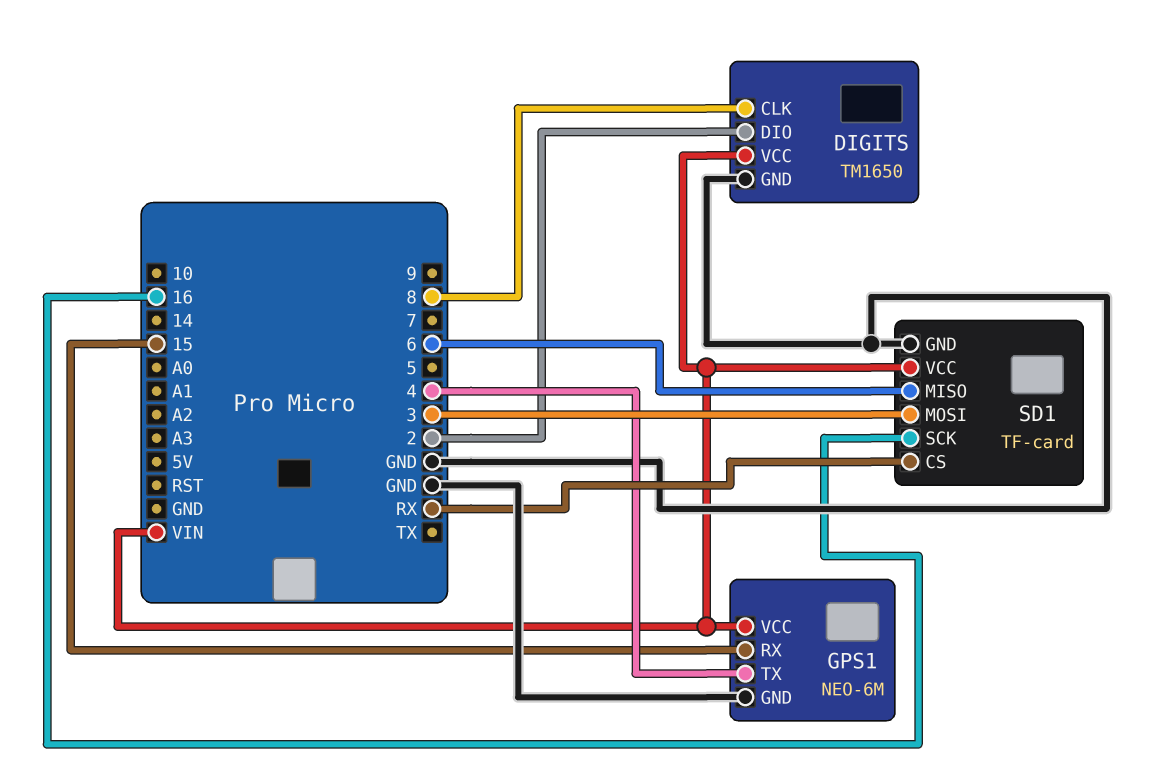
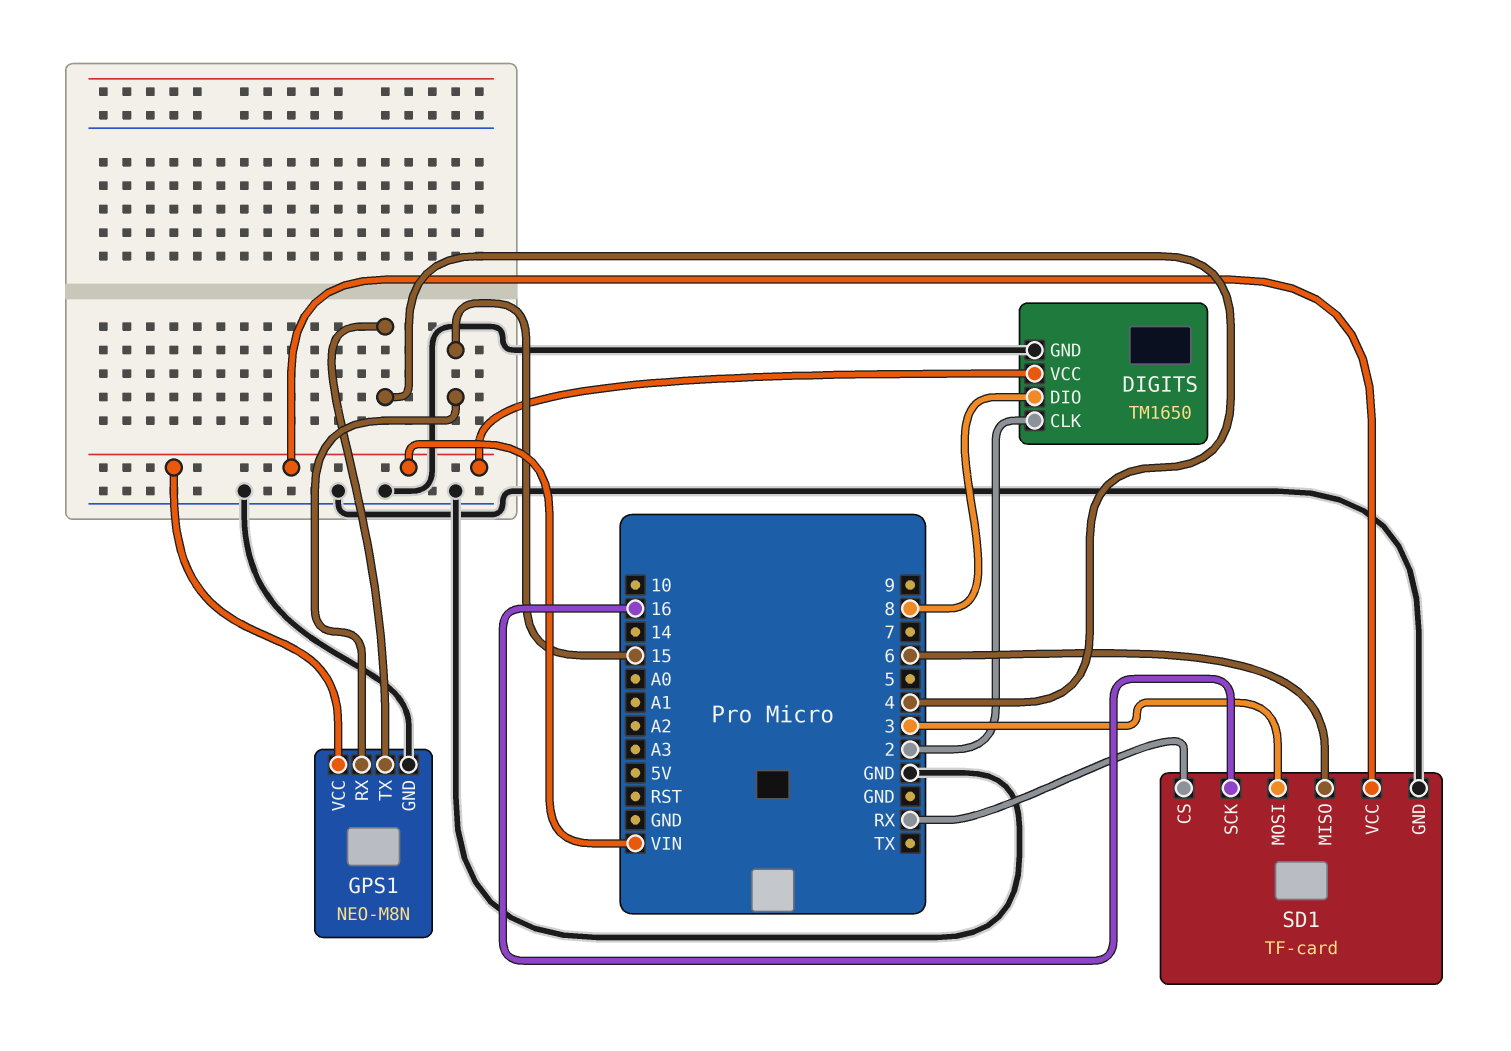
DIGITS pin CLK: 8 -> 2
DIGITS pin DIO: 2 -> 8
GPS1: NEO-6M -> NEO-M8N

